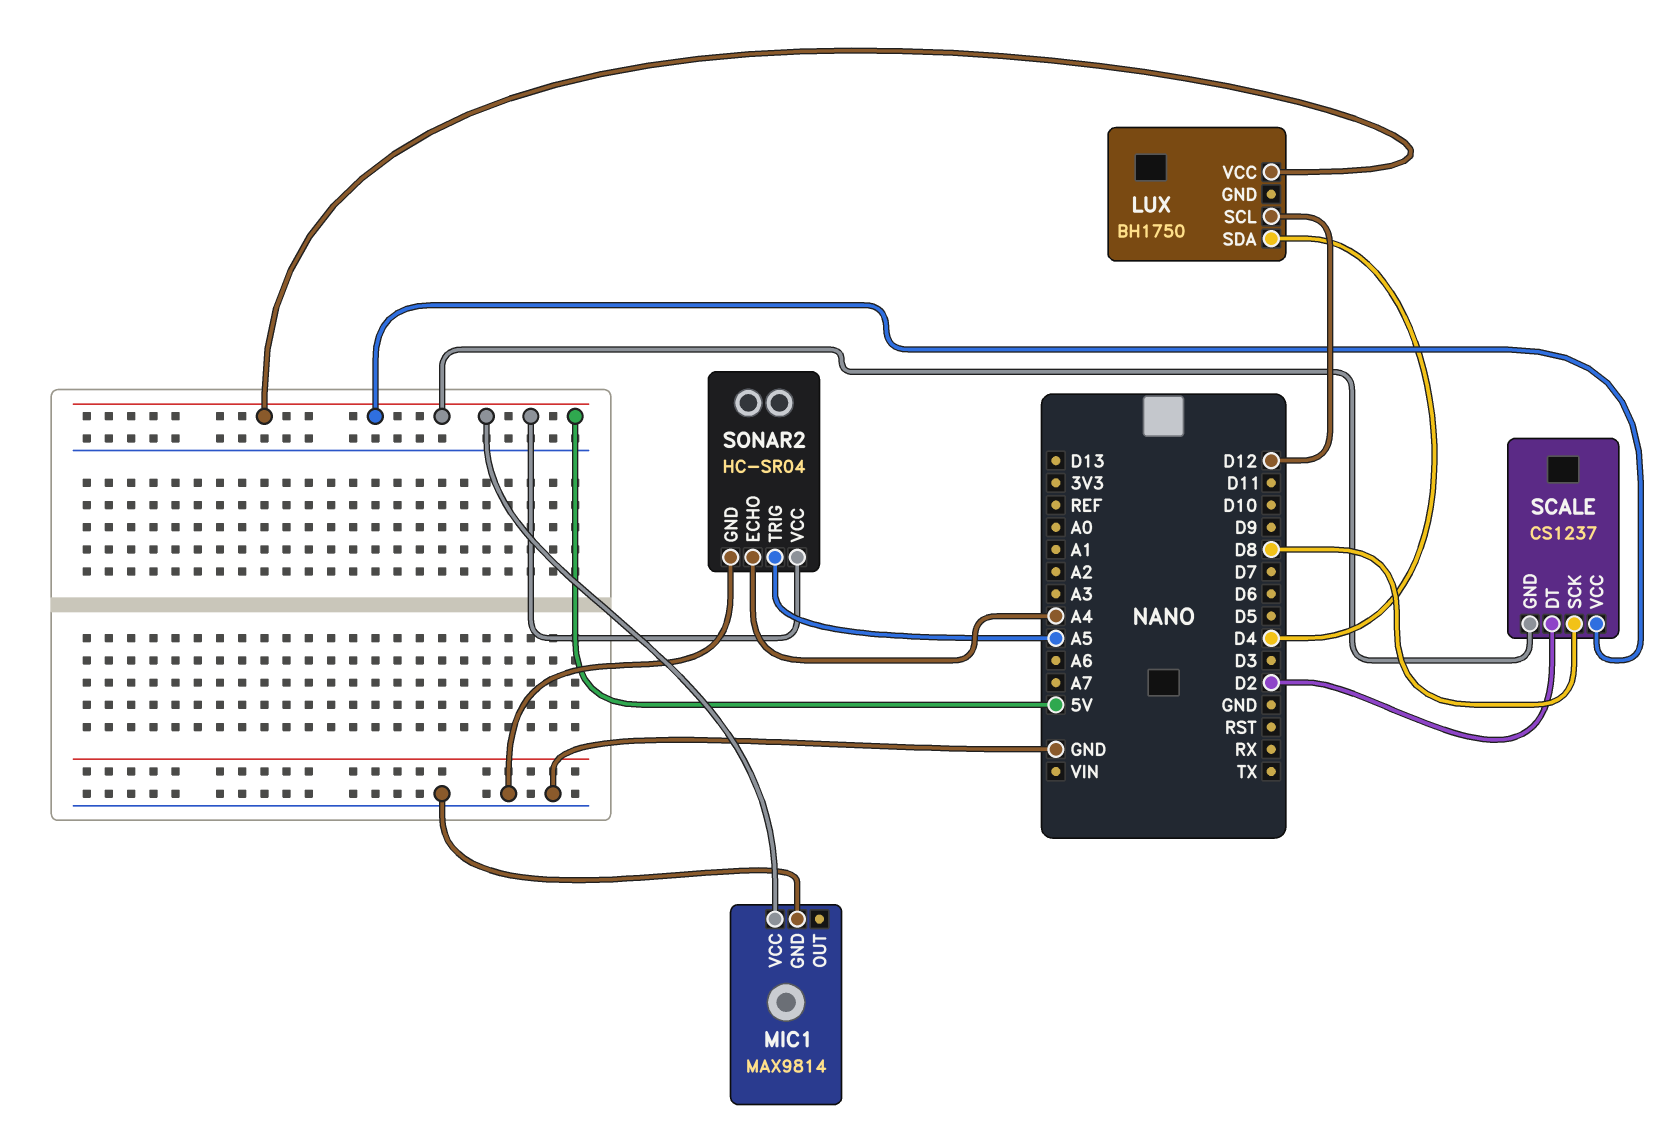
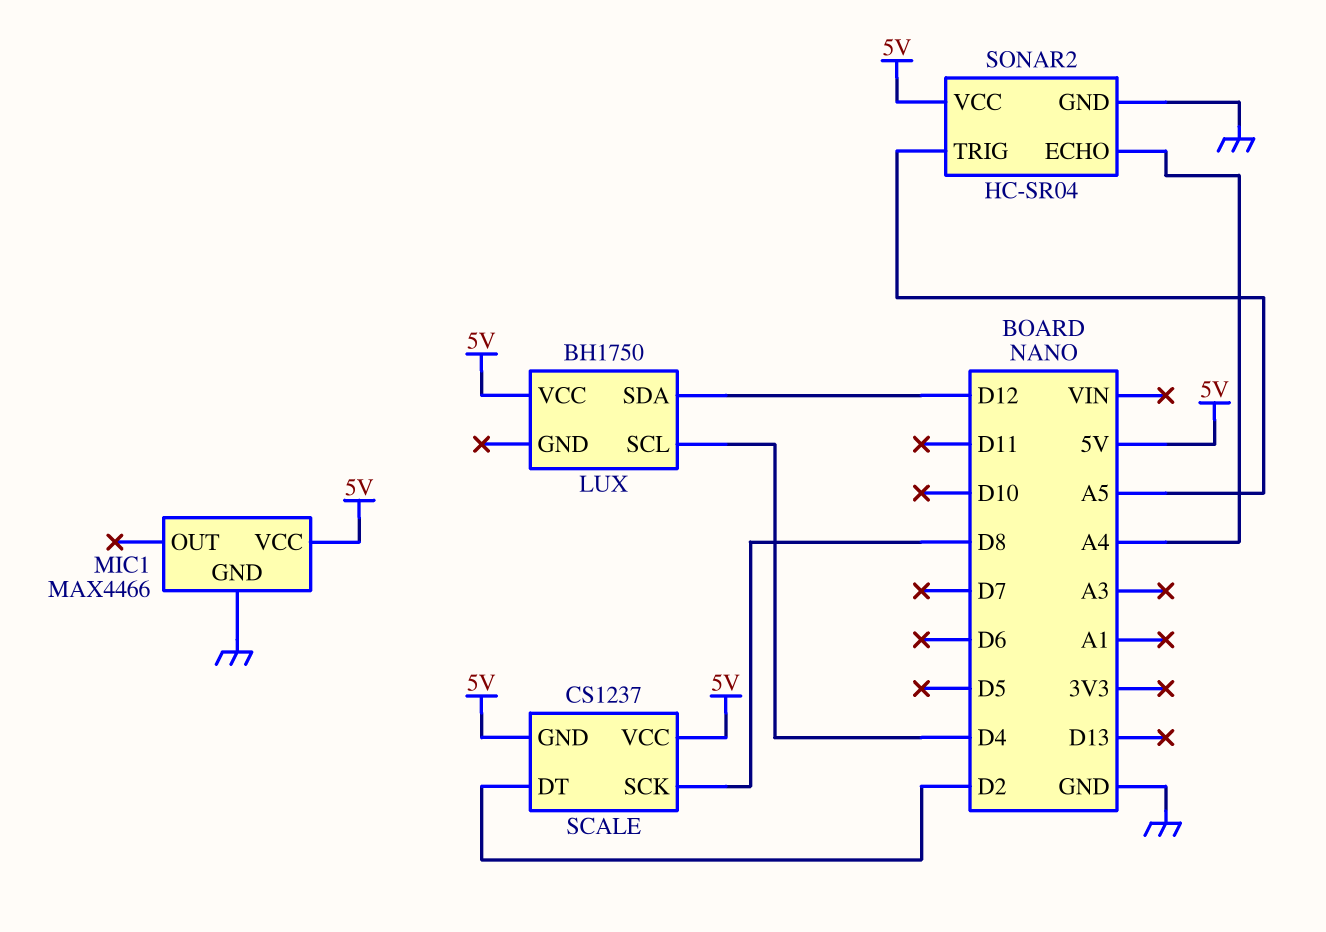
LUX pin SCL: D12 -> D4
LUX pin SDA: D4 -> D12
MIC1: MAX9814 -> MAX4466

